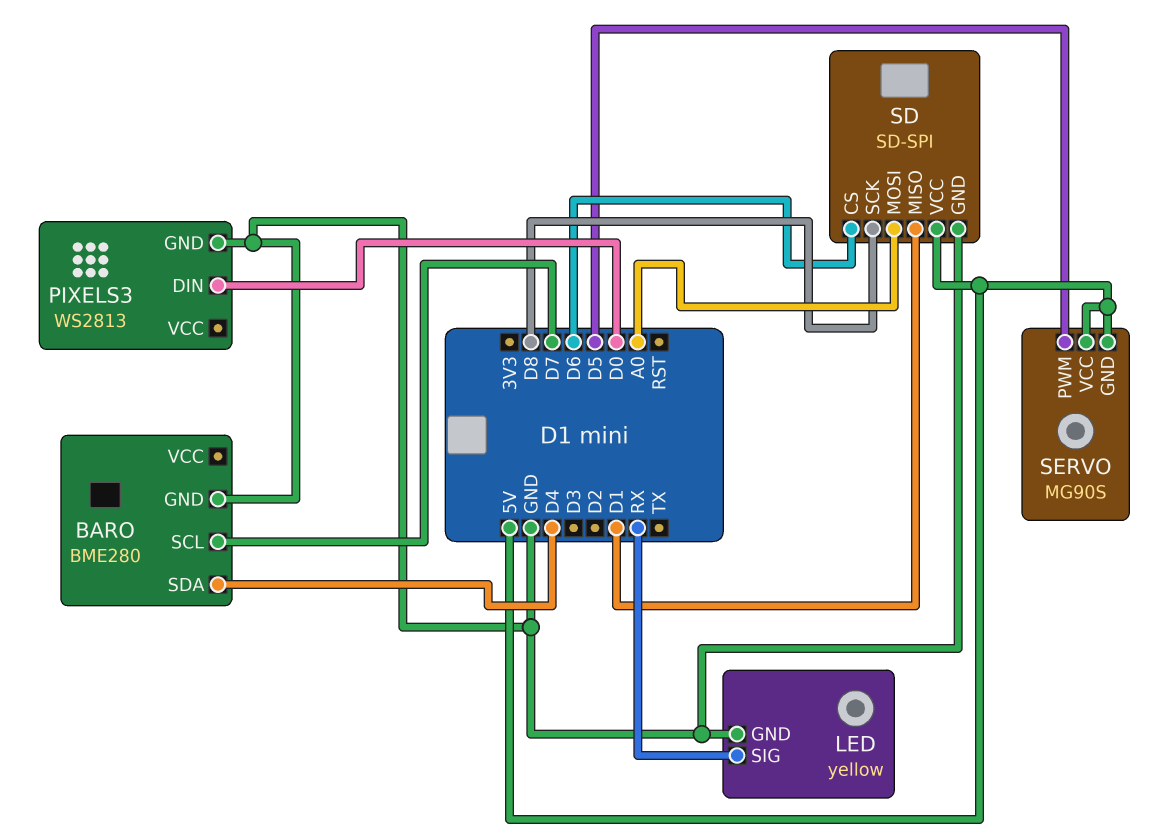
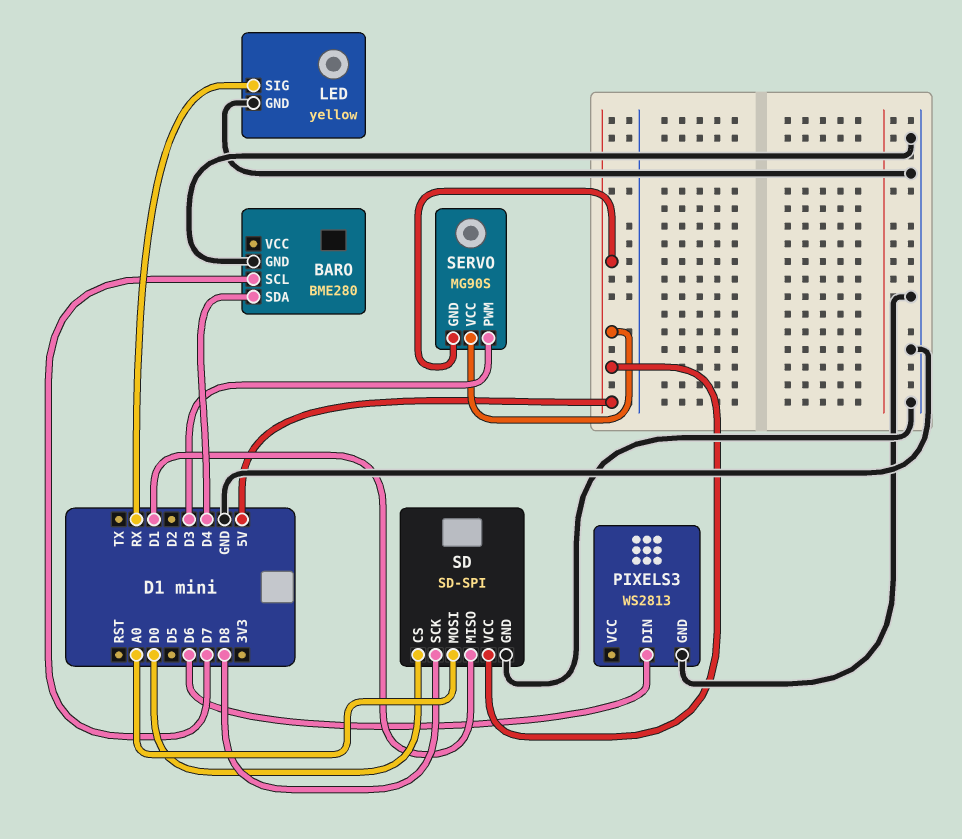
PIXELS3 pin DIN: D0 -> D6
SD pin CS: D6 -> D0
SERVO pin PWM: D5 -> D3

